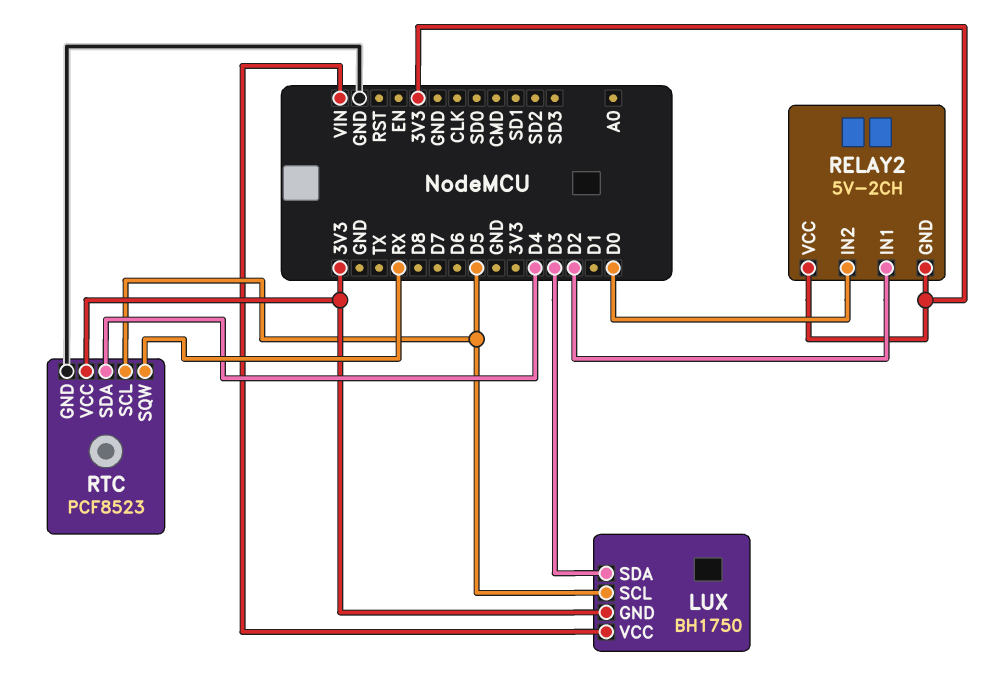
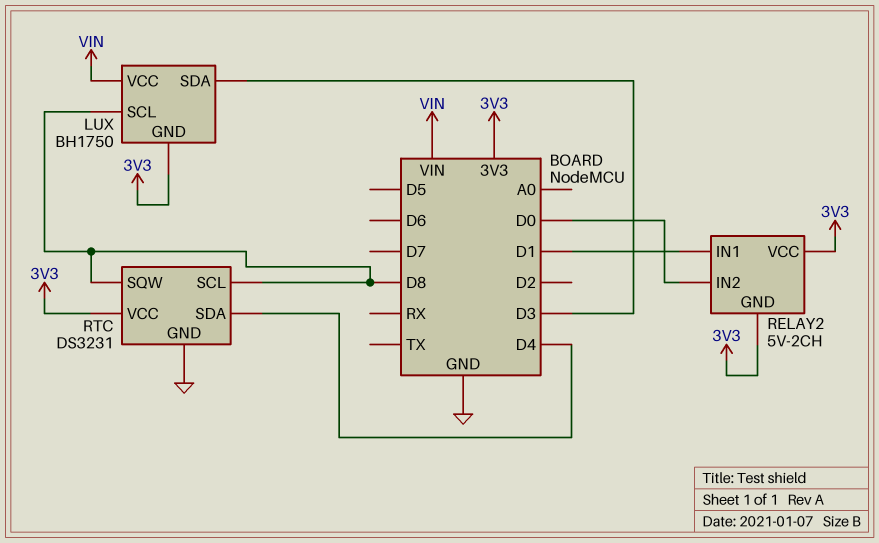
LUX pin SCL: D5 -> D8
RELAY2 pin IN1: D2 -> D1
RTC: PCF8523 -> DS3231
RTC pin SCL: D5 -> D8
RTC pin SQW: RX -> D8

